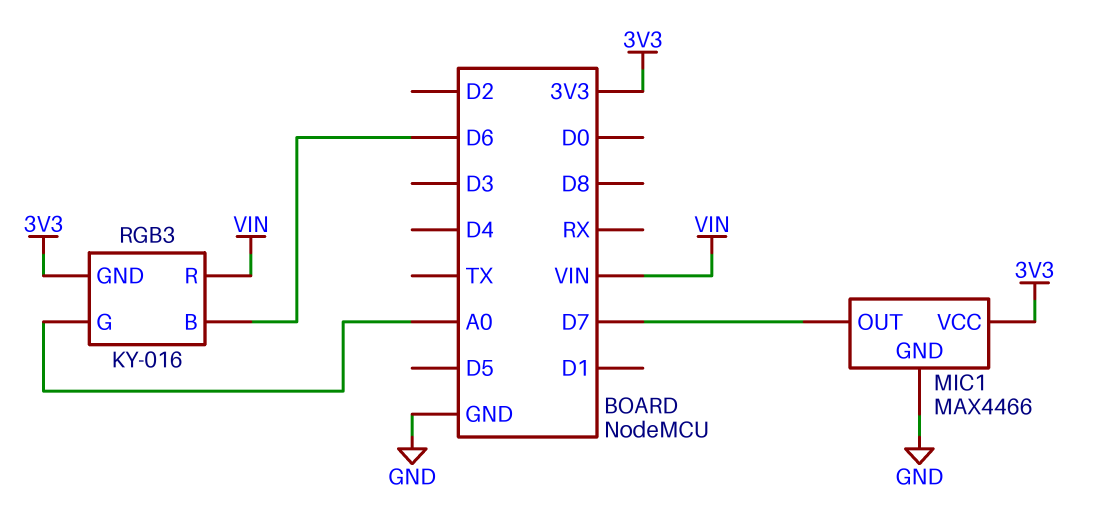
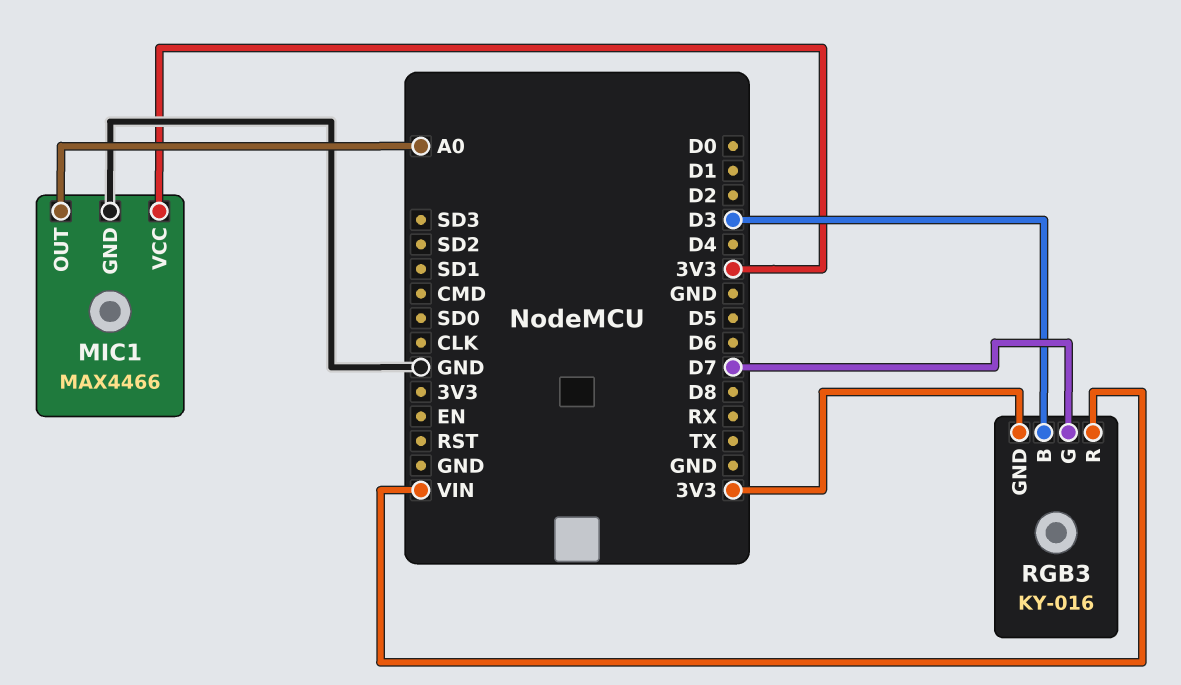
MIC1 pin OUT: D7 -> A0
RGB3 pin B: D6 -> D3
RGB3 pin G: A0 -> D7

